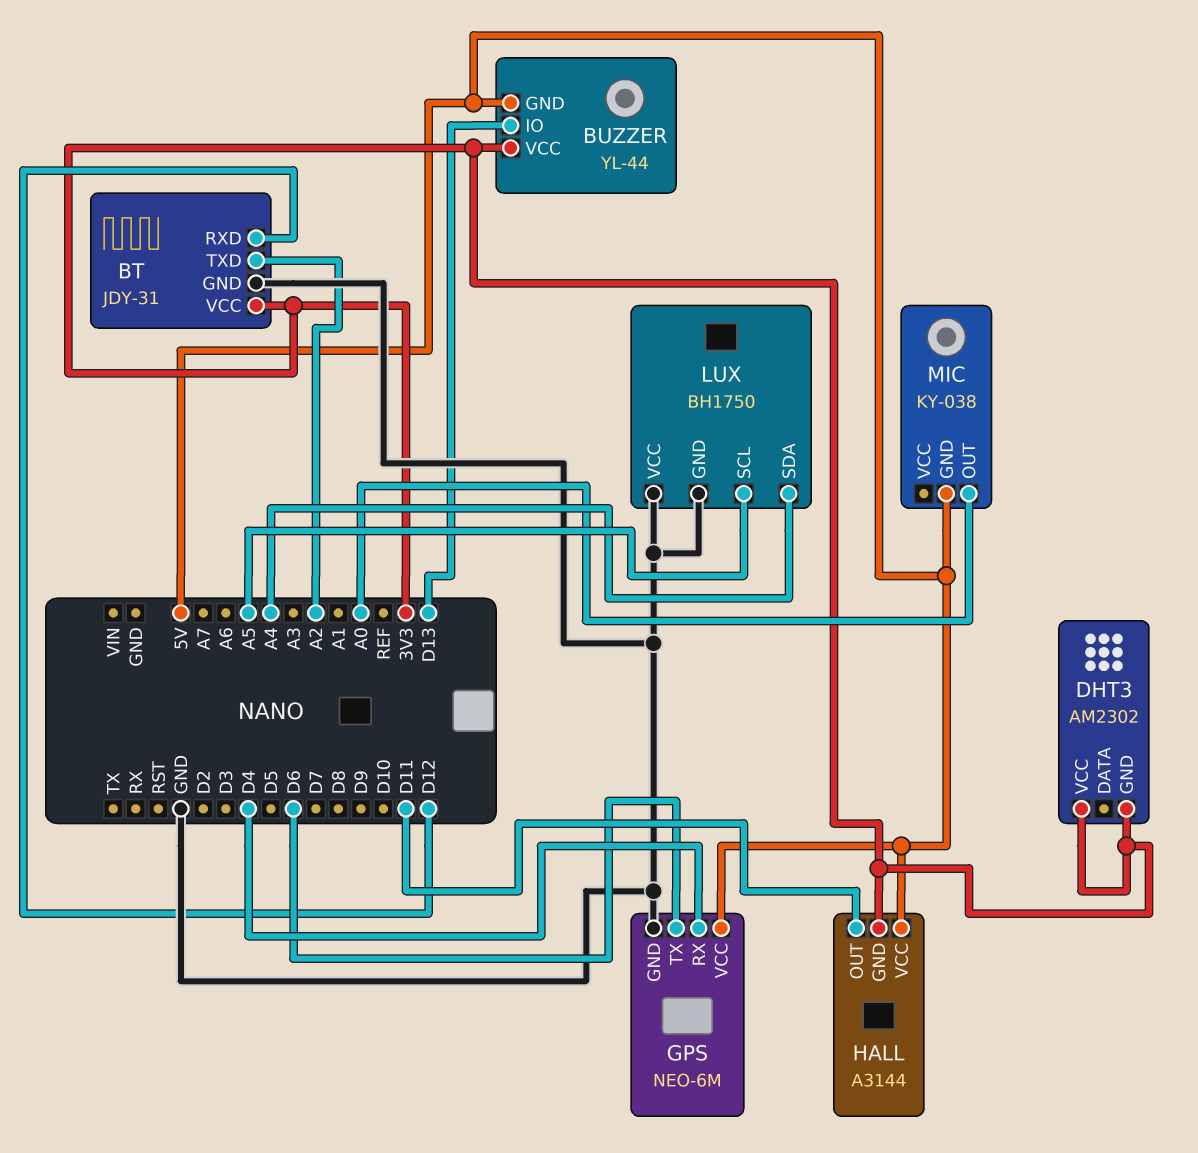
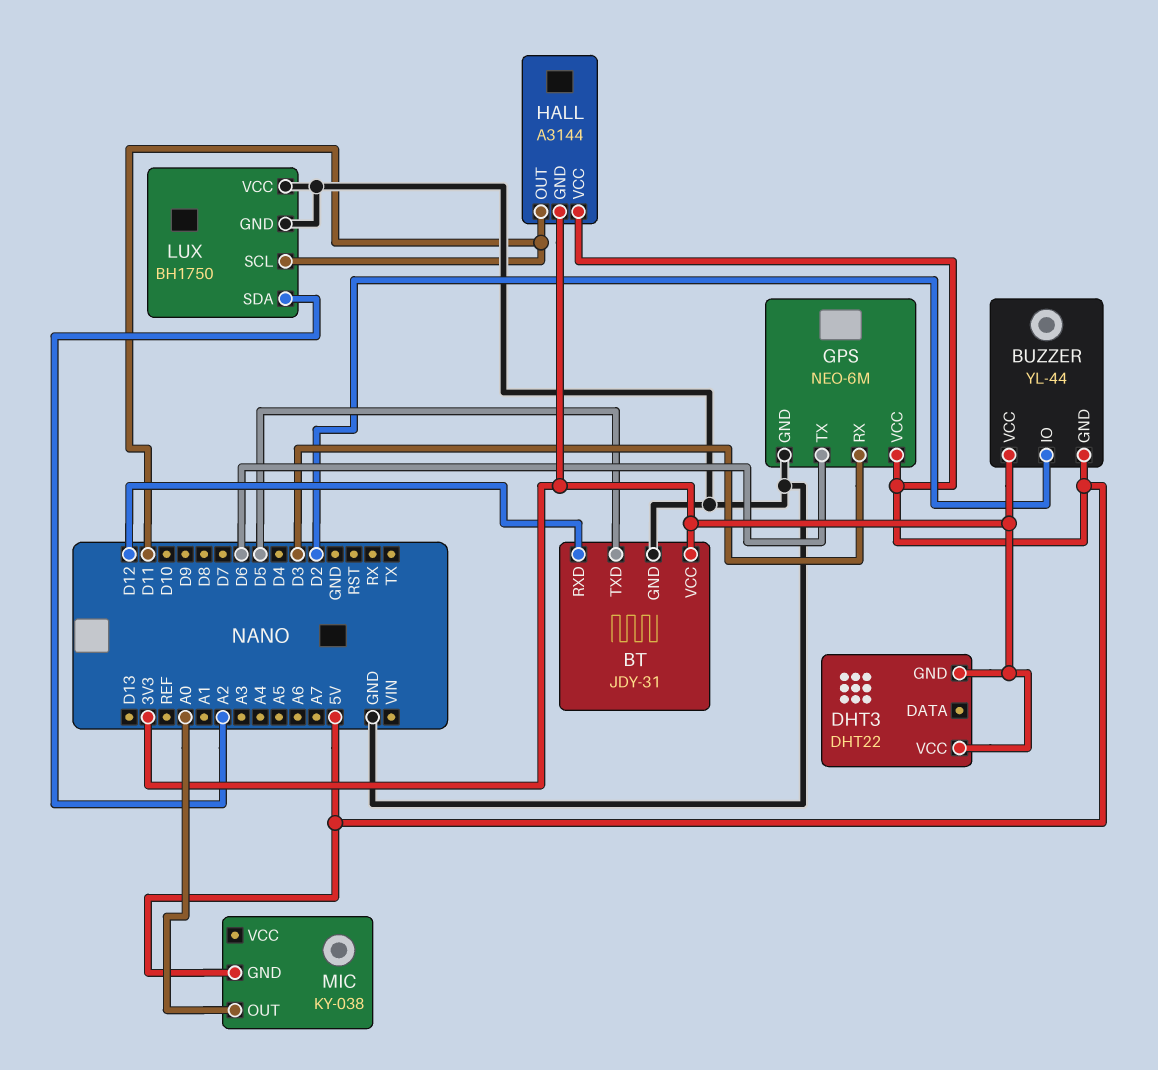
BT pin TXD: A2 -> D5
BUZZER pin IO: D13 -> D2
DHT3: AM2302 -> DHT22
GPS pin RX: D4 -> D3
LUX pin SCL: A5 -> D11
LUX pin SDA: A4 -> A2

